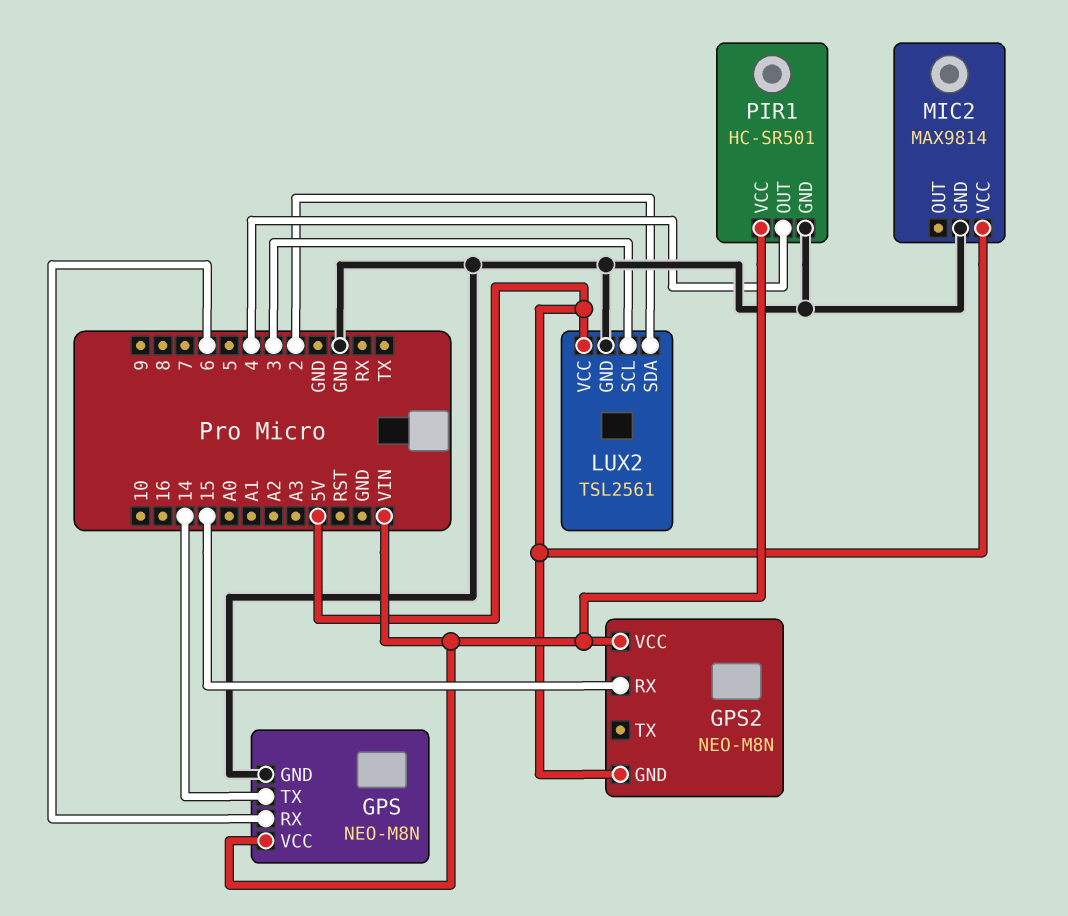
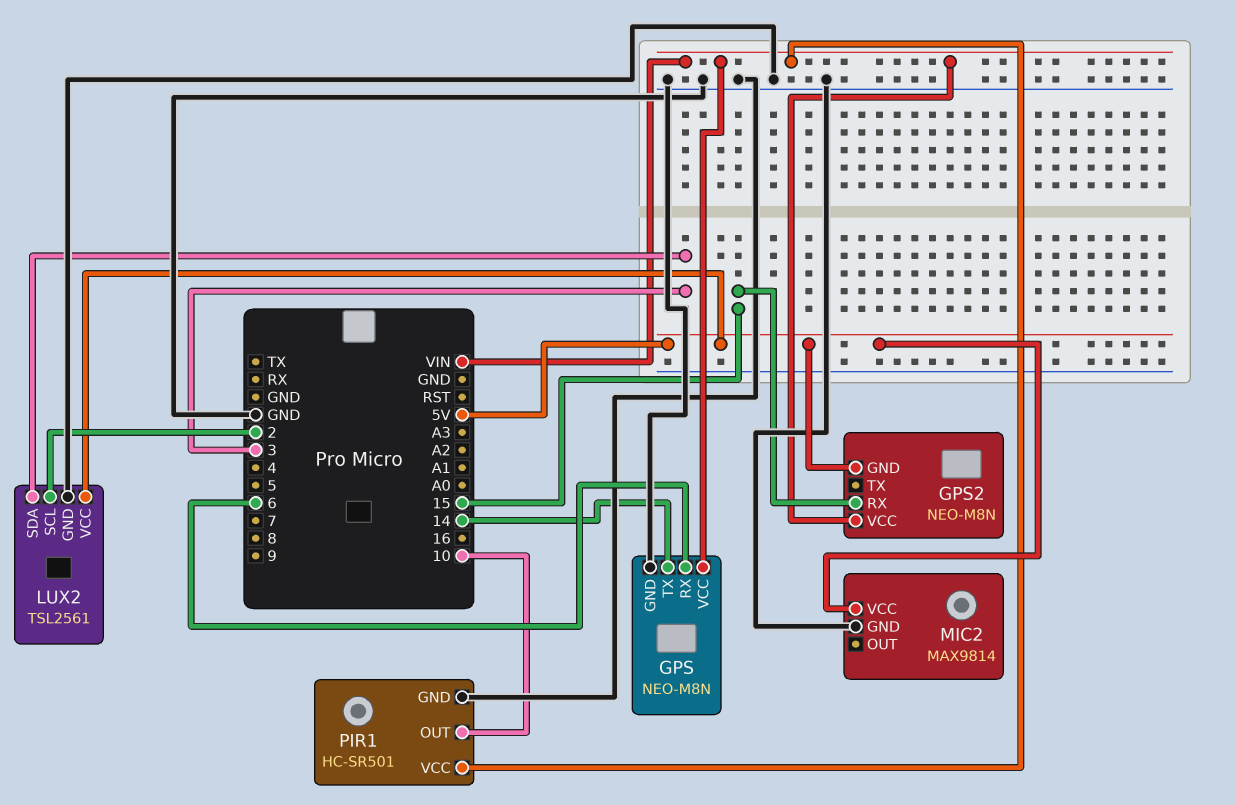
LUX2 pin SCL: 3 -> 2
LUX2 pin SDA: 2 -> 3
PIR1 pin OUT: 4 -> 10

